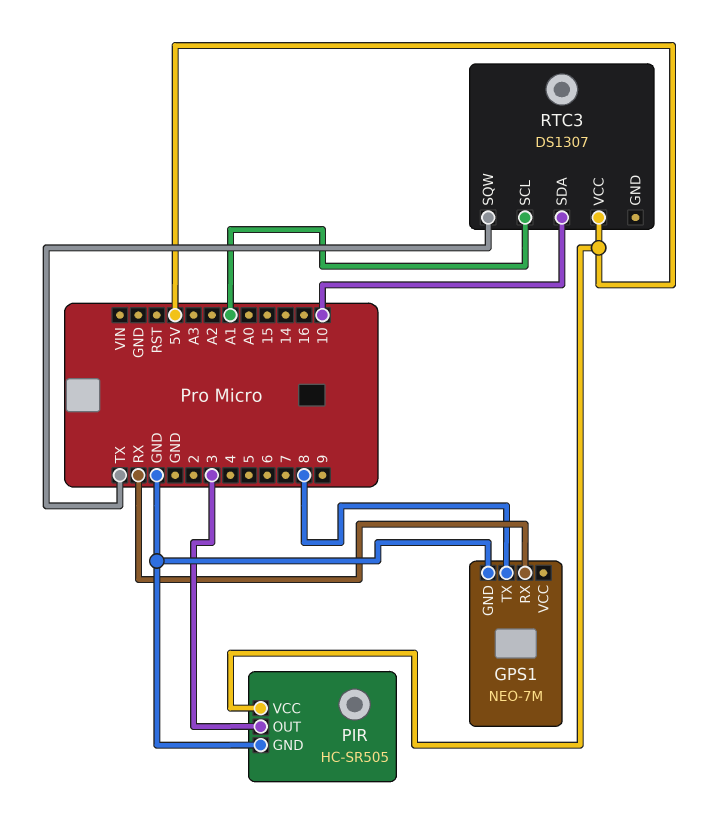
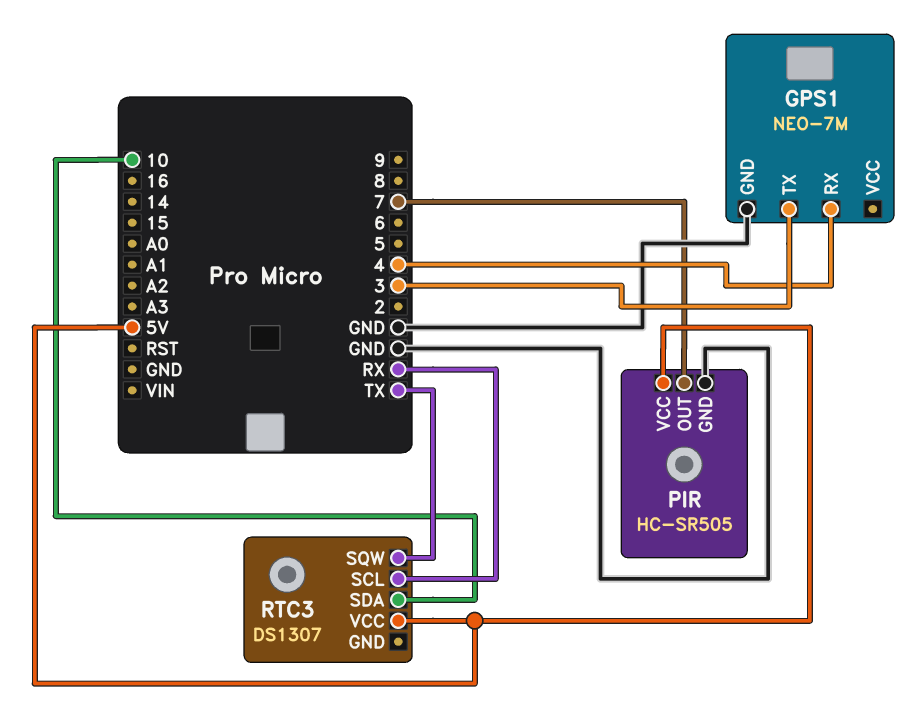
GPS1 pin RX: RX -> 4
GPS1 pin TX: 8 -> 3
PIR pin OUT: 3 -> 7
RTC3 pin SCL: A1 -> RX

